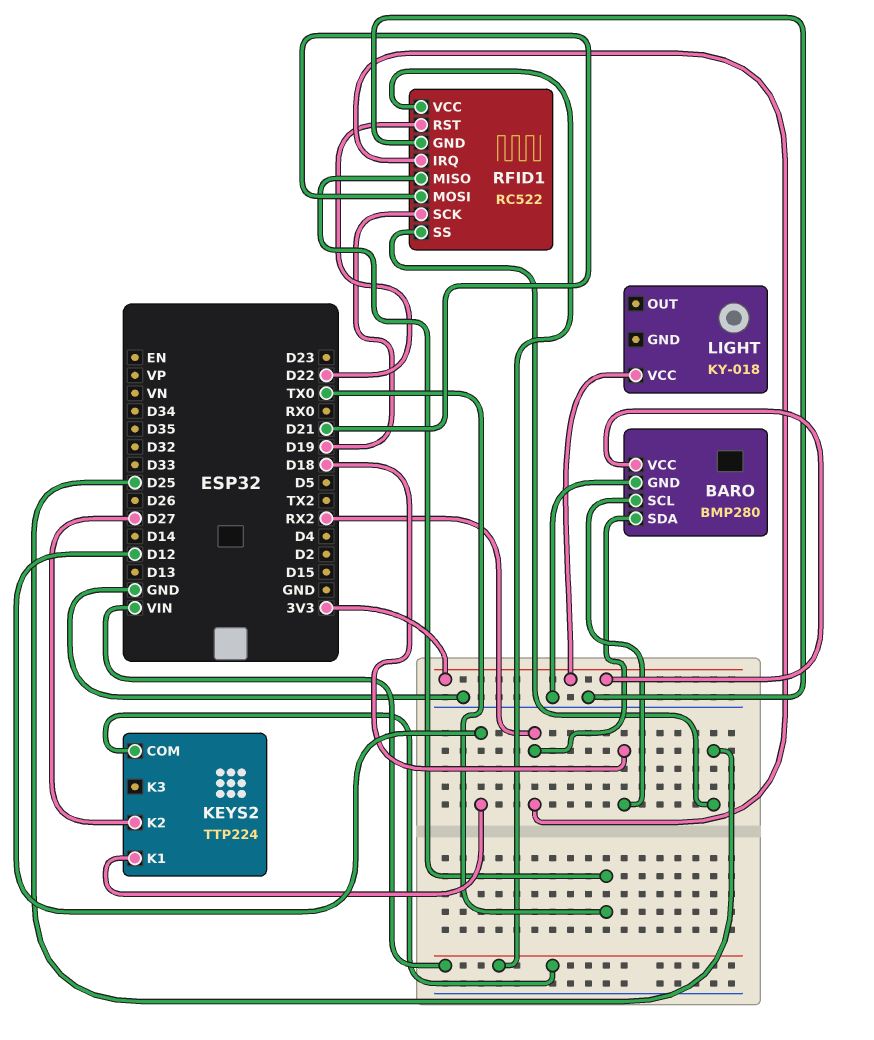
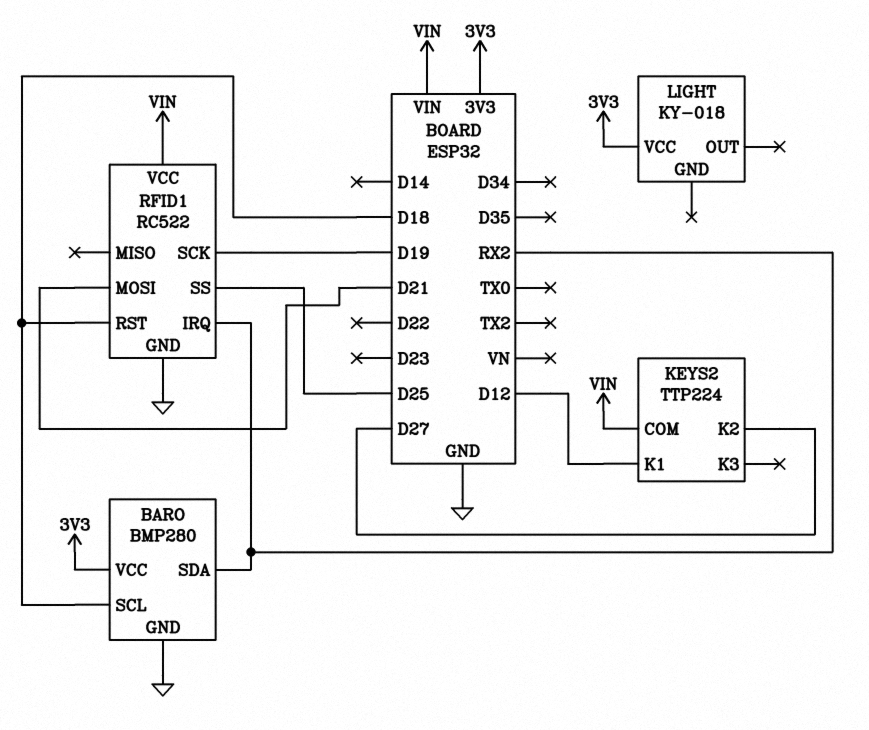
RFID1 pin MISO: TX0 -> none
RFID1 pin RST: D22 -> D18

